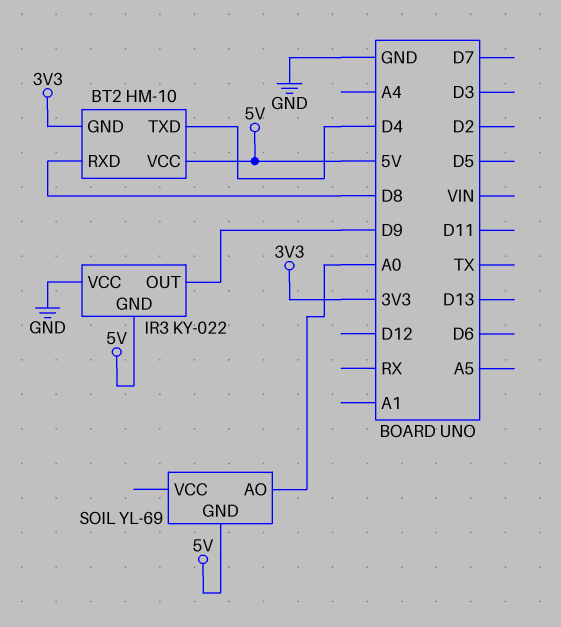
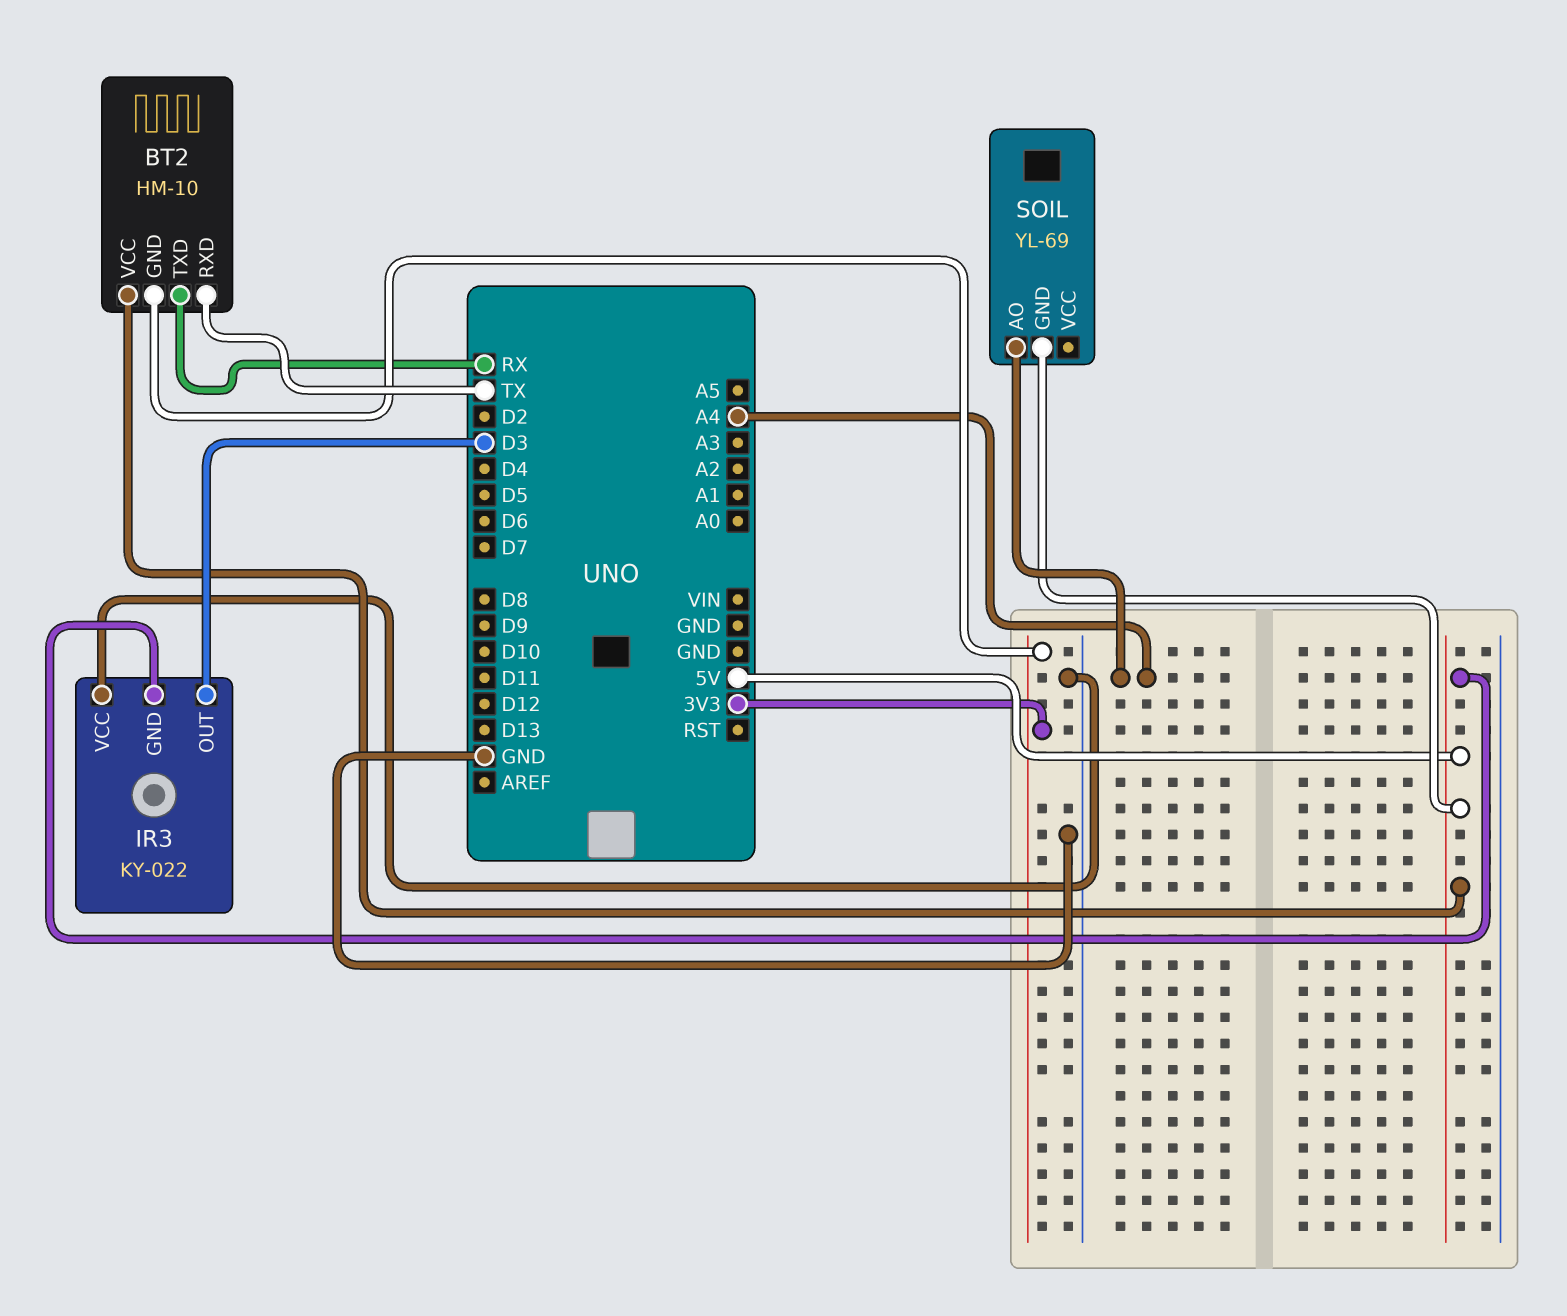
BT2 pin RXD: D8 -> TX
BT2 pin TXD: D4 -> RX
IR3 pin OUT: D9 -> D3
SOIL pin AO: A0 -> A4

